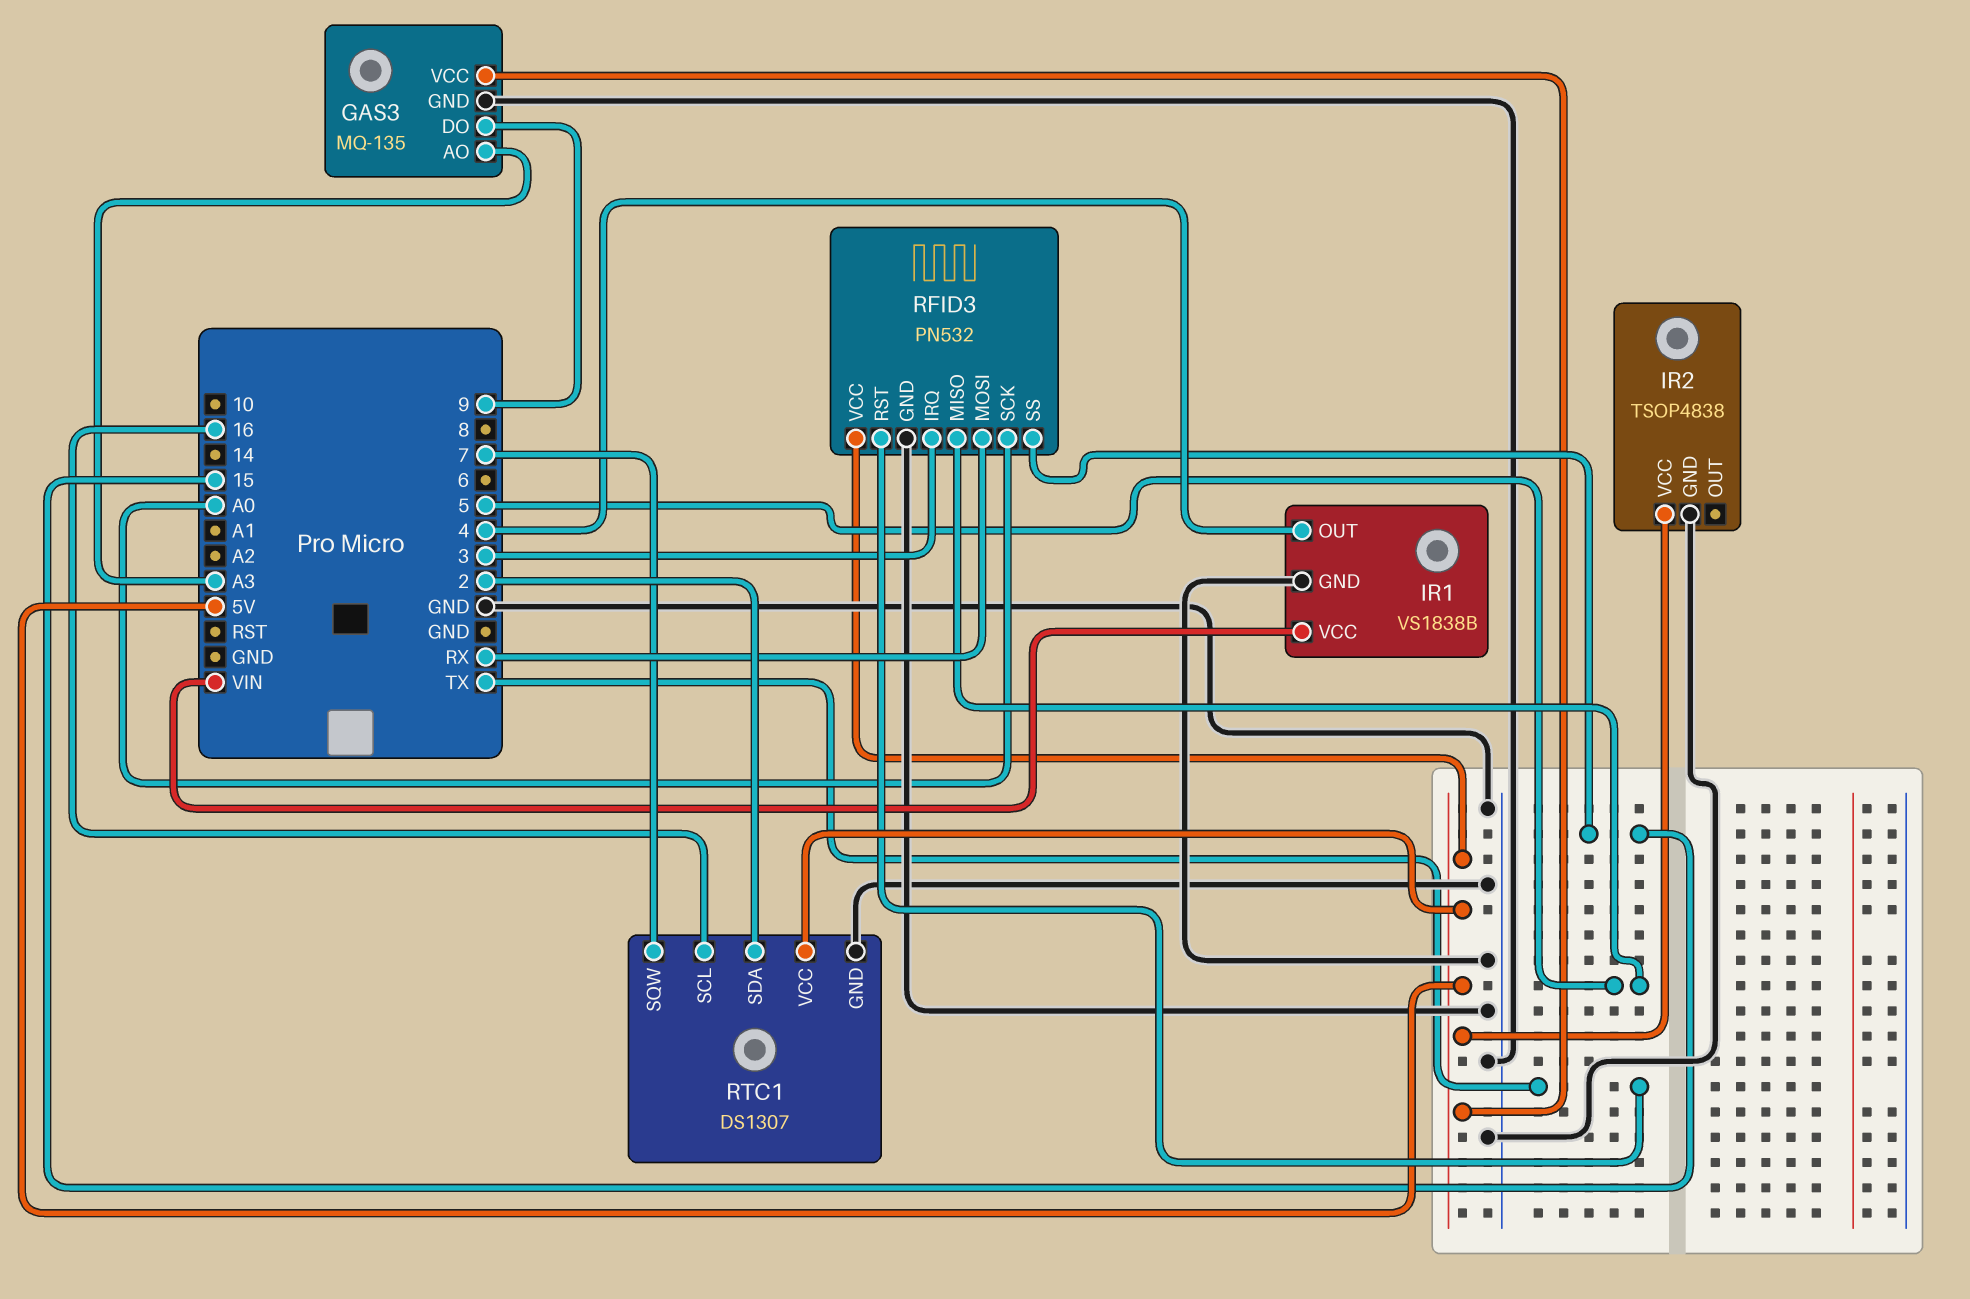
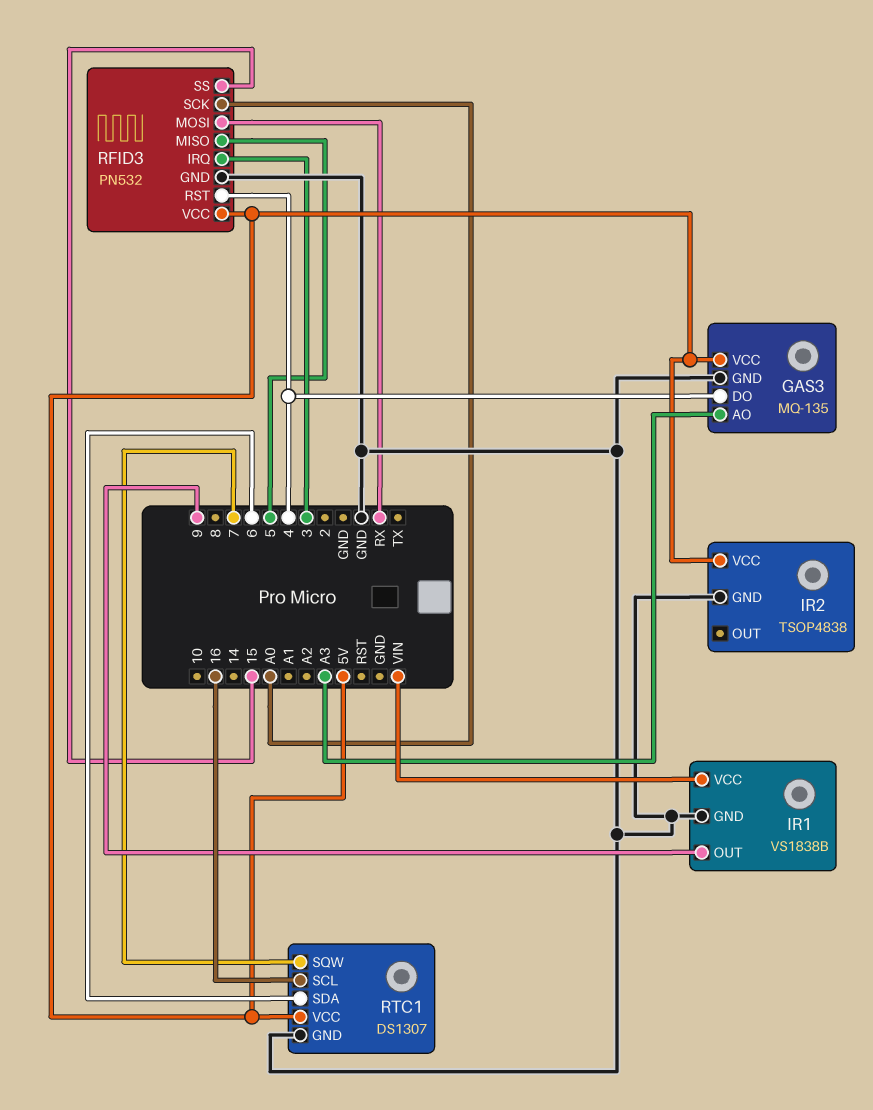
GAS3 pin DO: 9 -> 4
IR1 pin OUT: 4 -> 9
RFID3 pin RST: TX -> 4
RTC1 pin SDA: 2 -> 6

